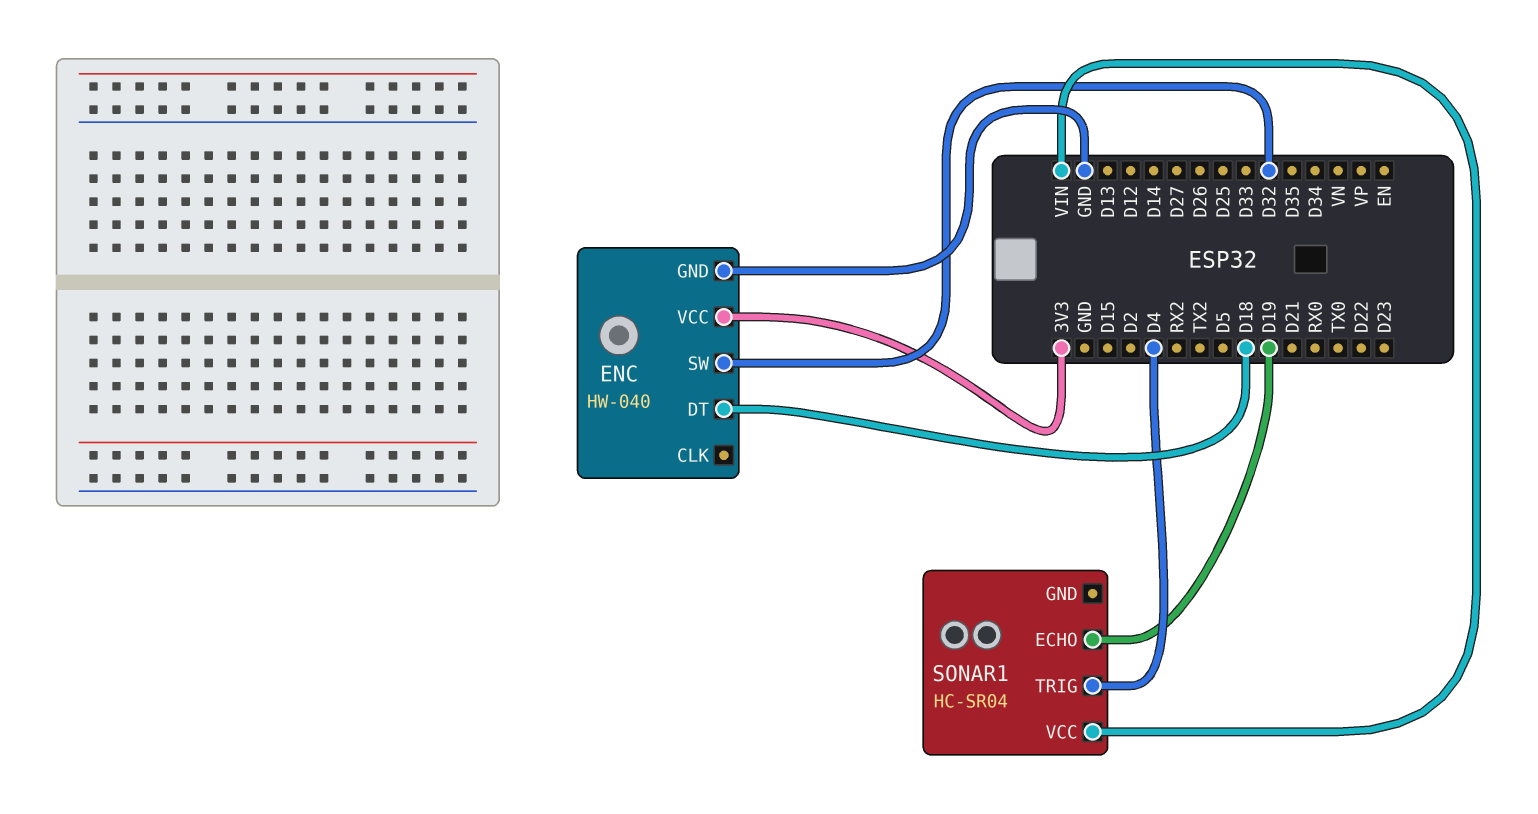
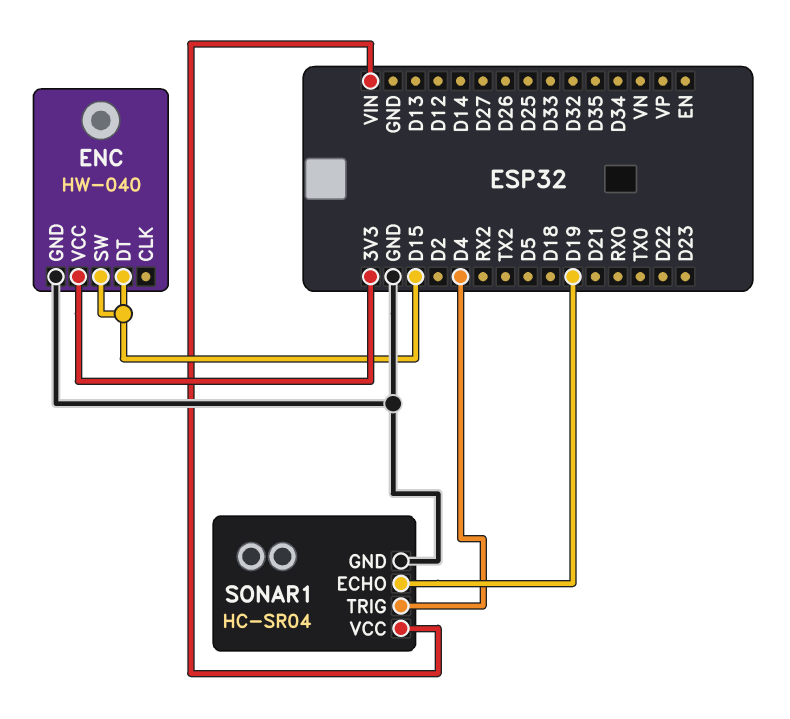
ENC pin DT: D18 -> D15
ENC pin SW: D32 -> D15
SONAR1 pin GND: none -> GND

